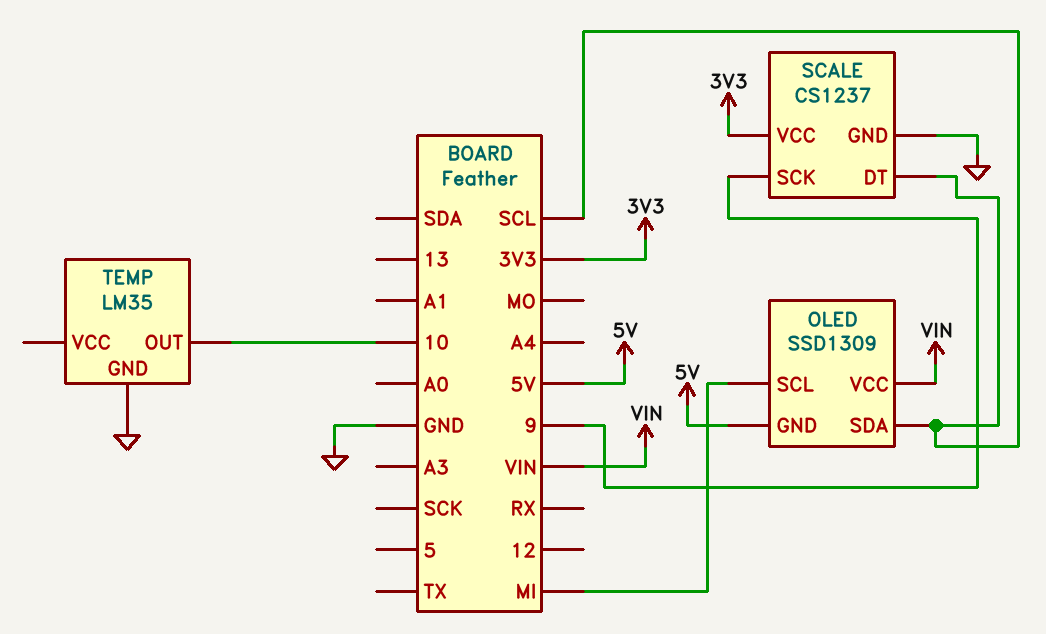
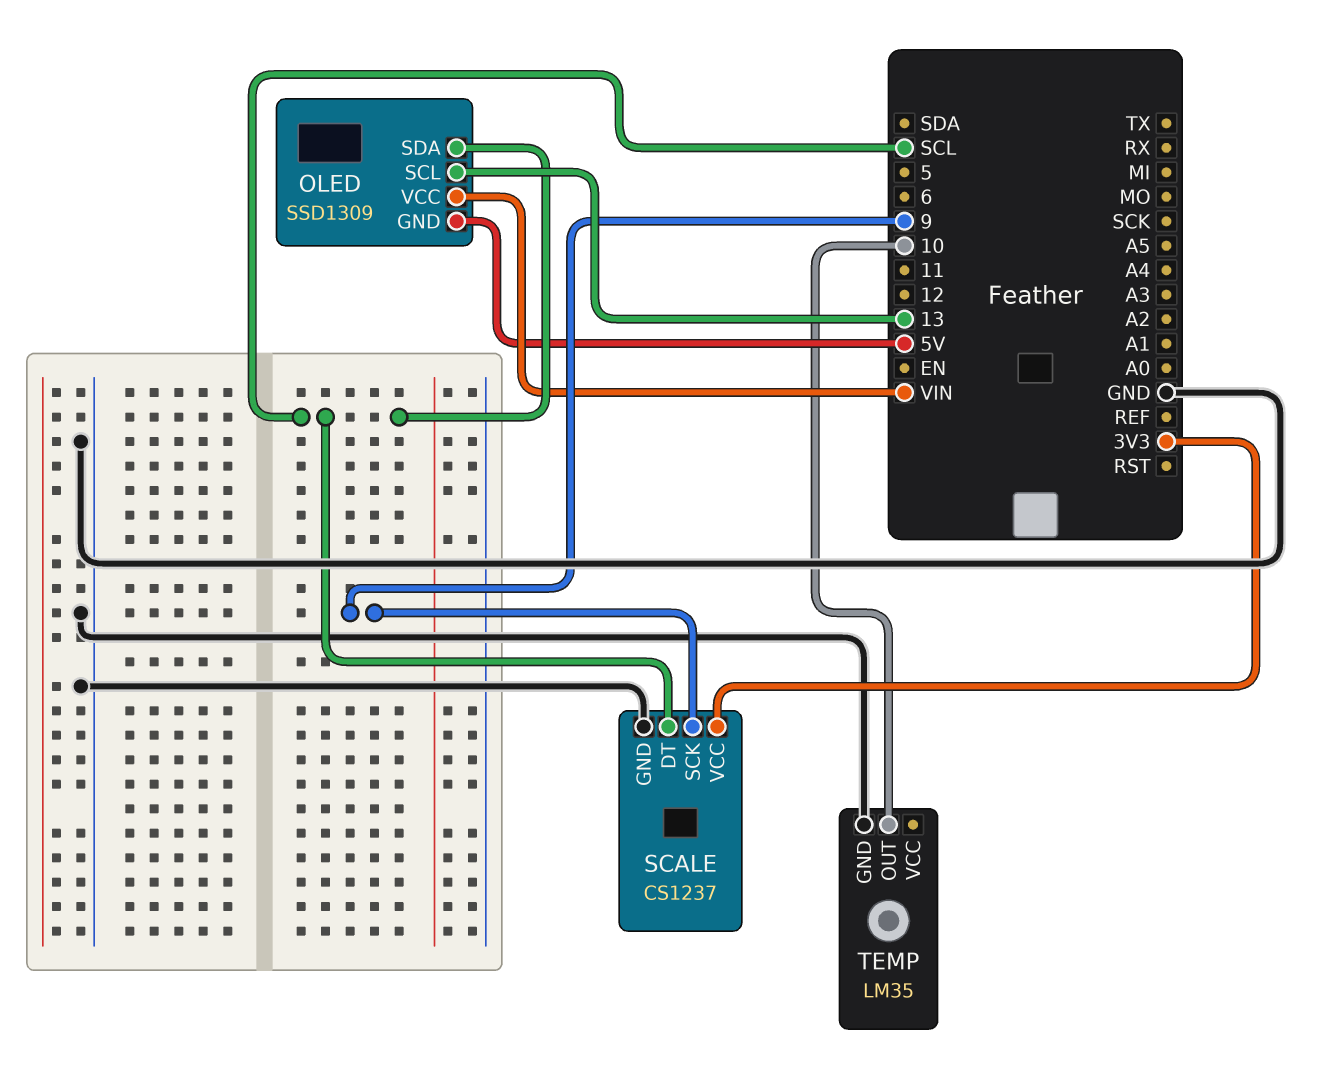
OLED pin SCL: MI -> 13

